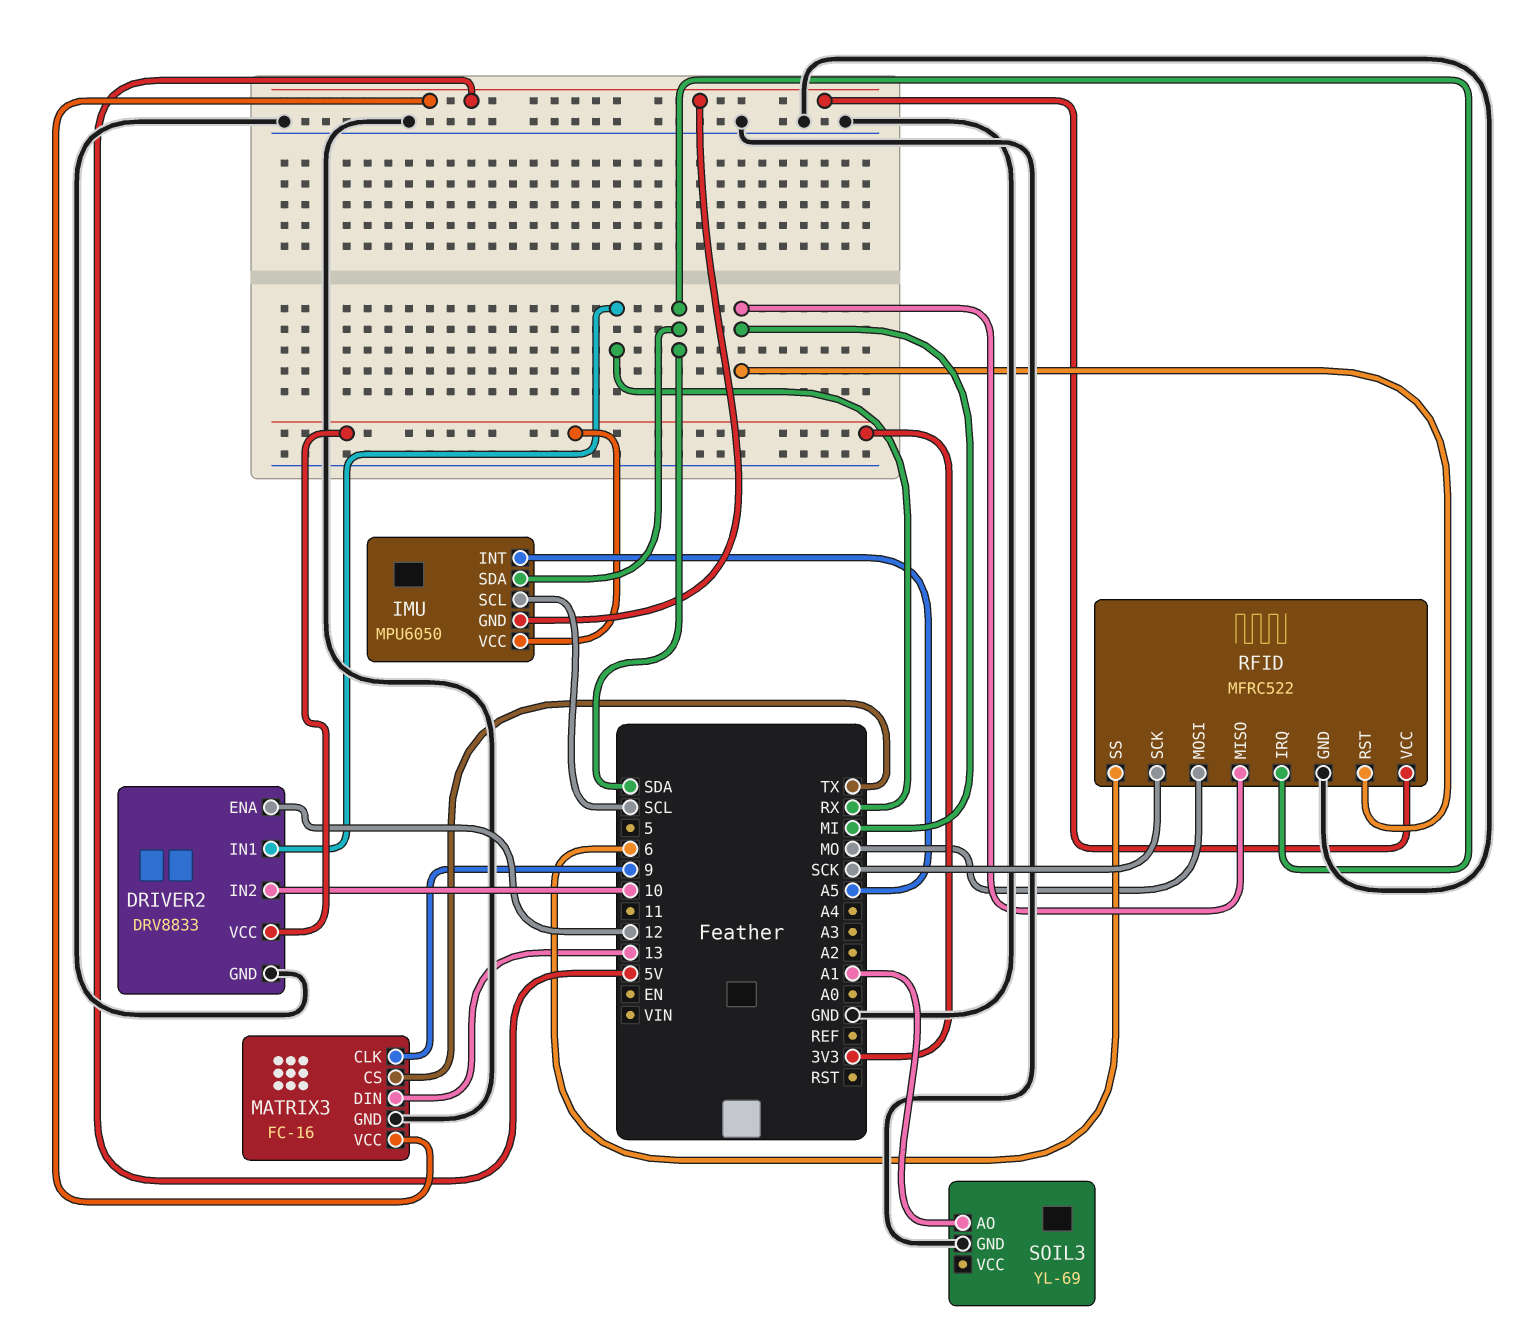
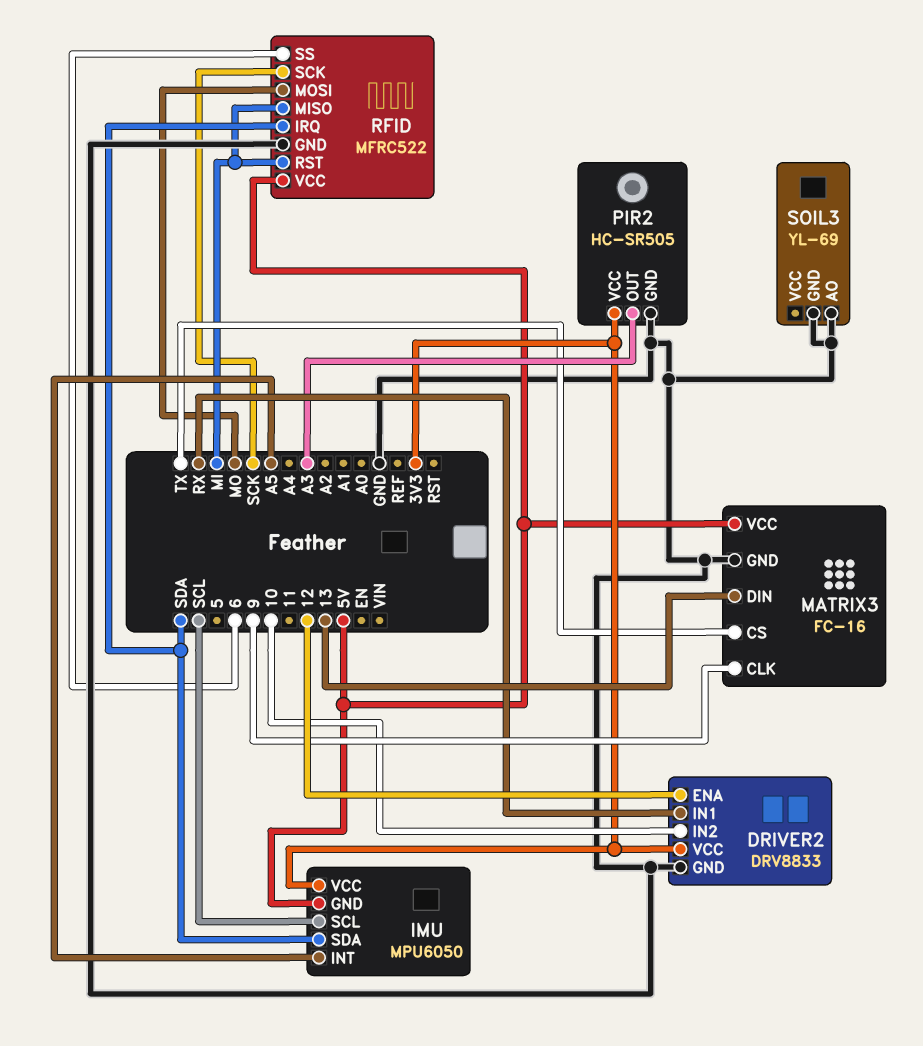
PIR2: none -> HC-SR505
PIR2 pin GND: none -> GND
PIR2 pin OUT: none -> A3
PIR2 pin VCC: none -> 3V3
SOIL3 pin AO: A1 -> GND

